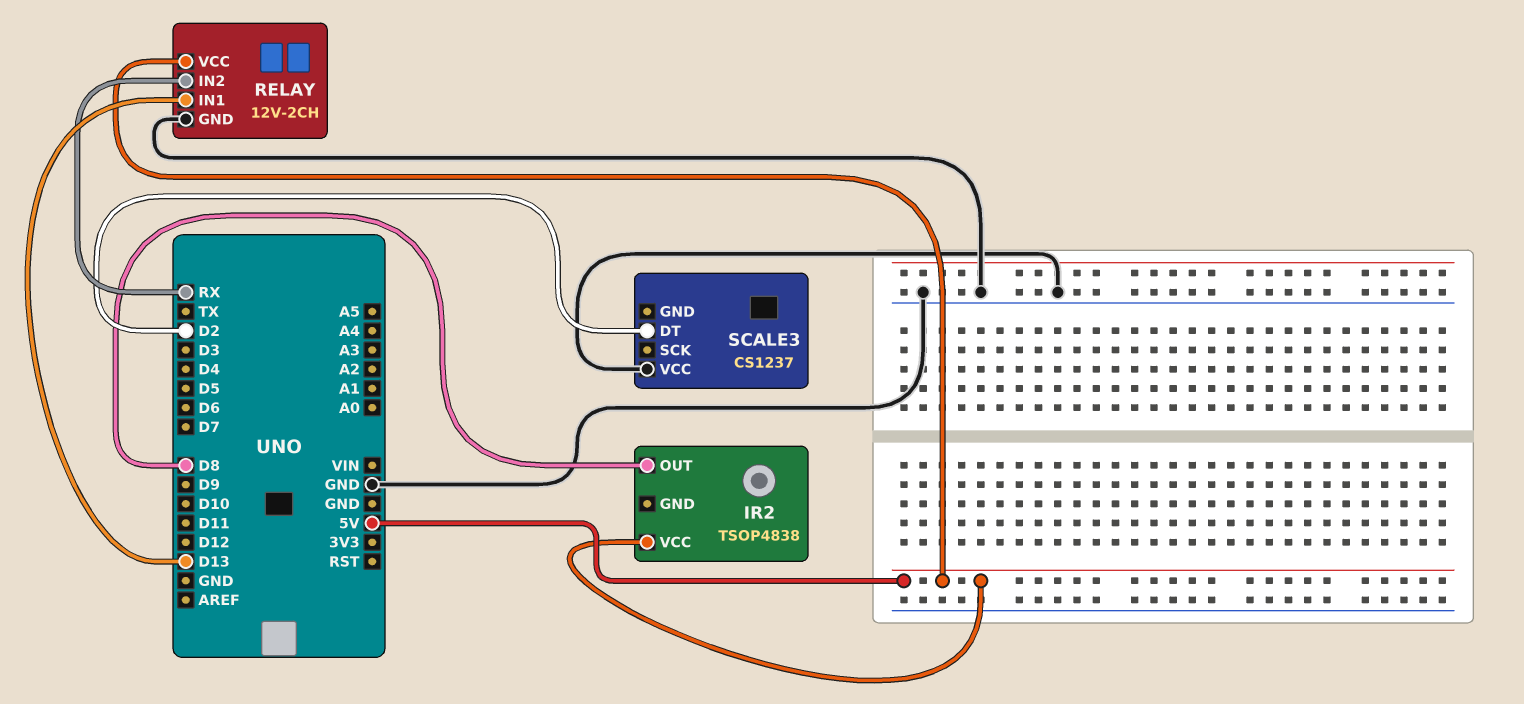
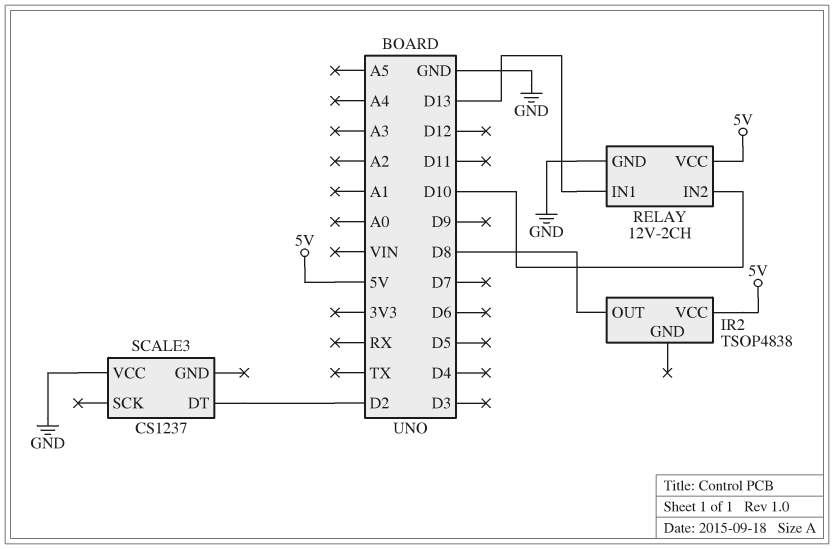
RELAY pin IN2: RX -> D10

